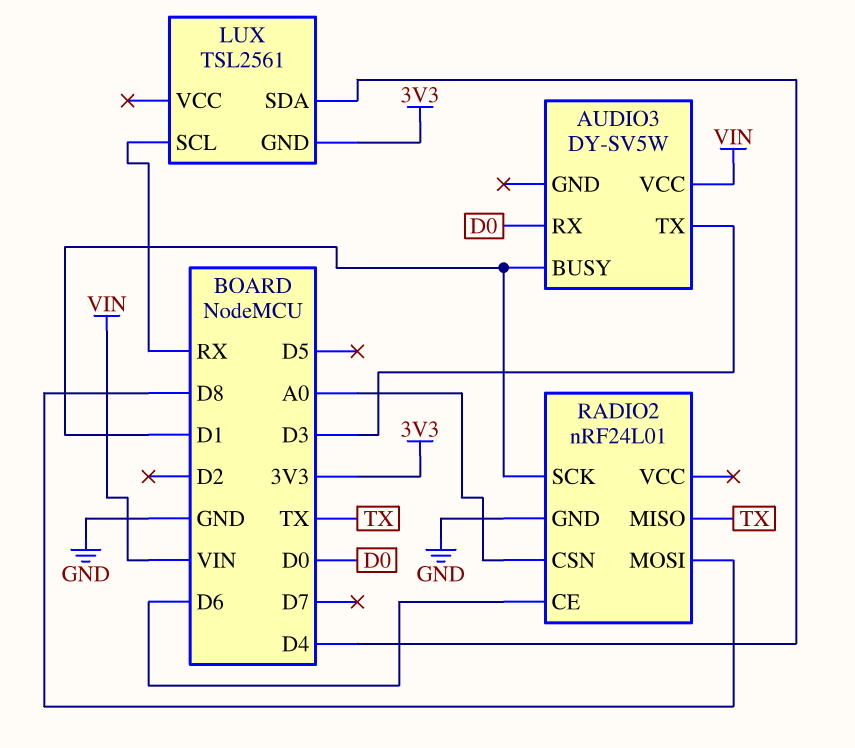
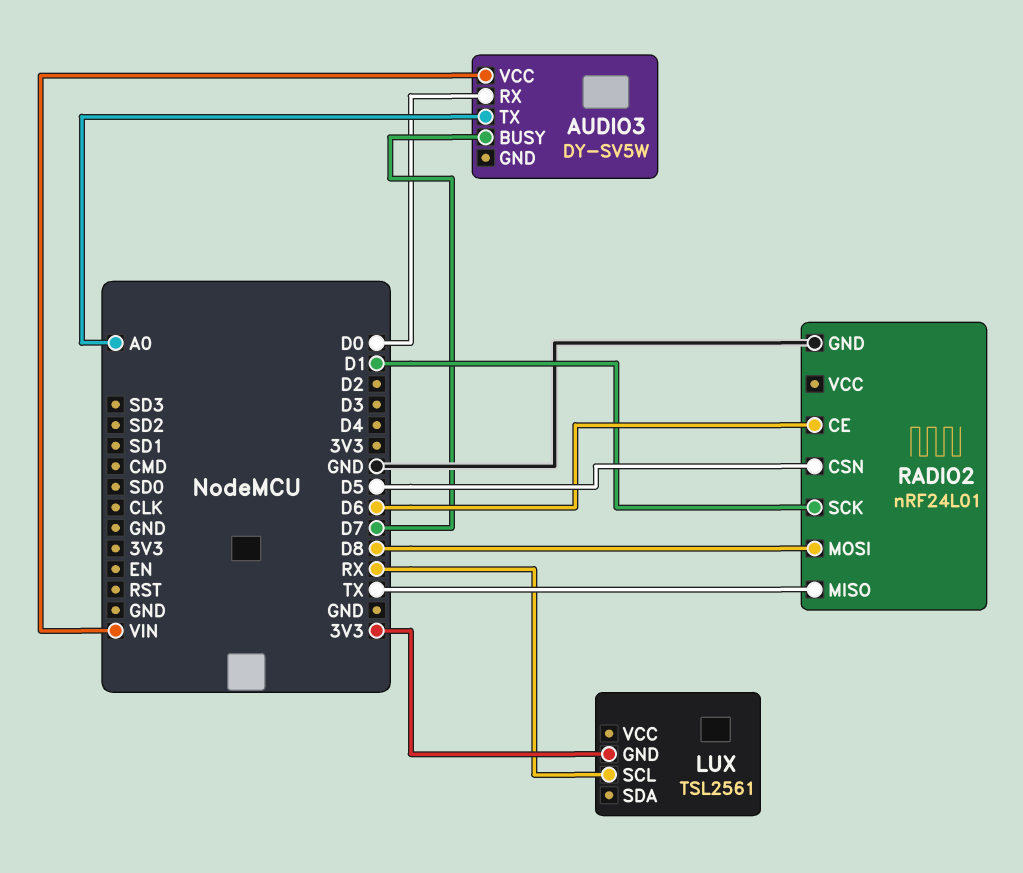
AUDIO3 pin BUSY: D1 -> D7
AUDIO3 pin TX: D3 -> A0
LUX pin SDA: D4 -> none
RADIO2 pin CSN: A0 -> D5

